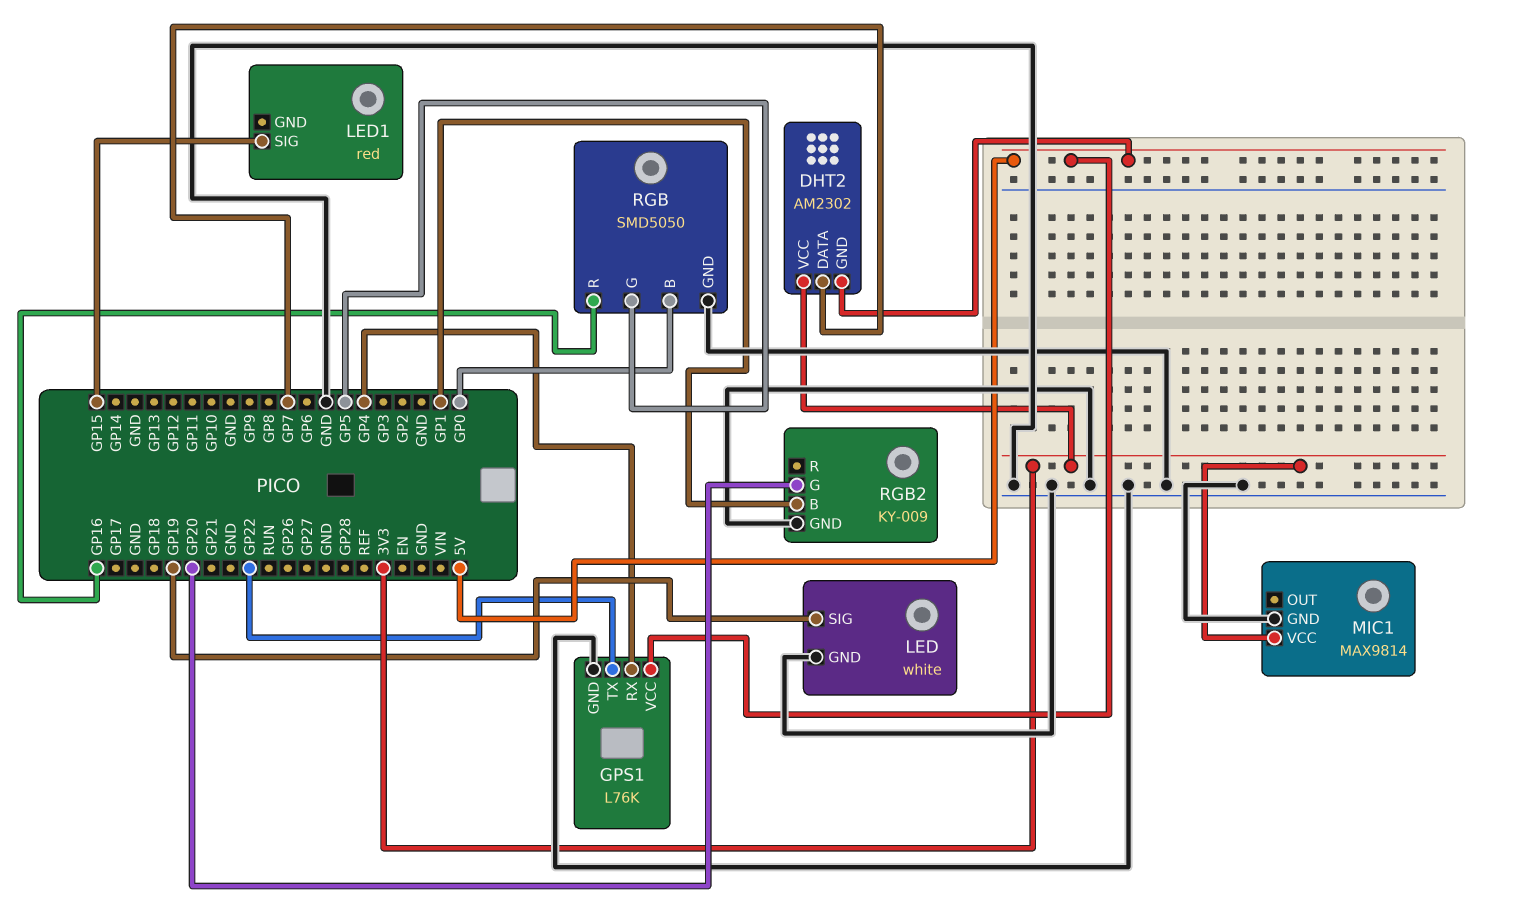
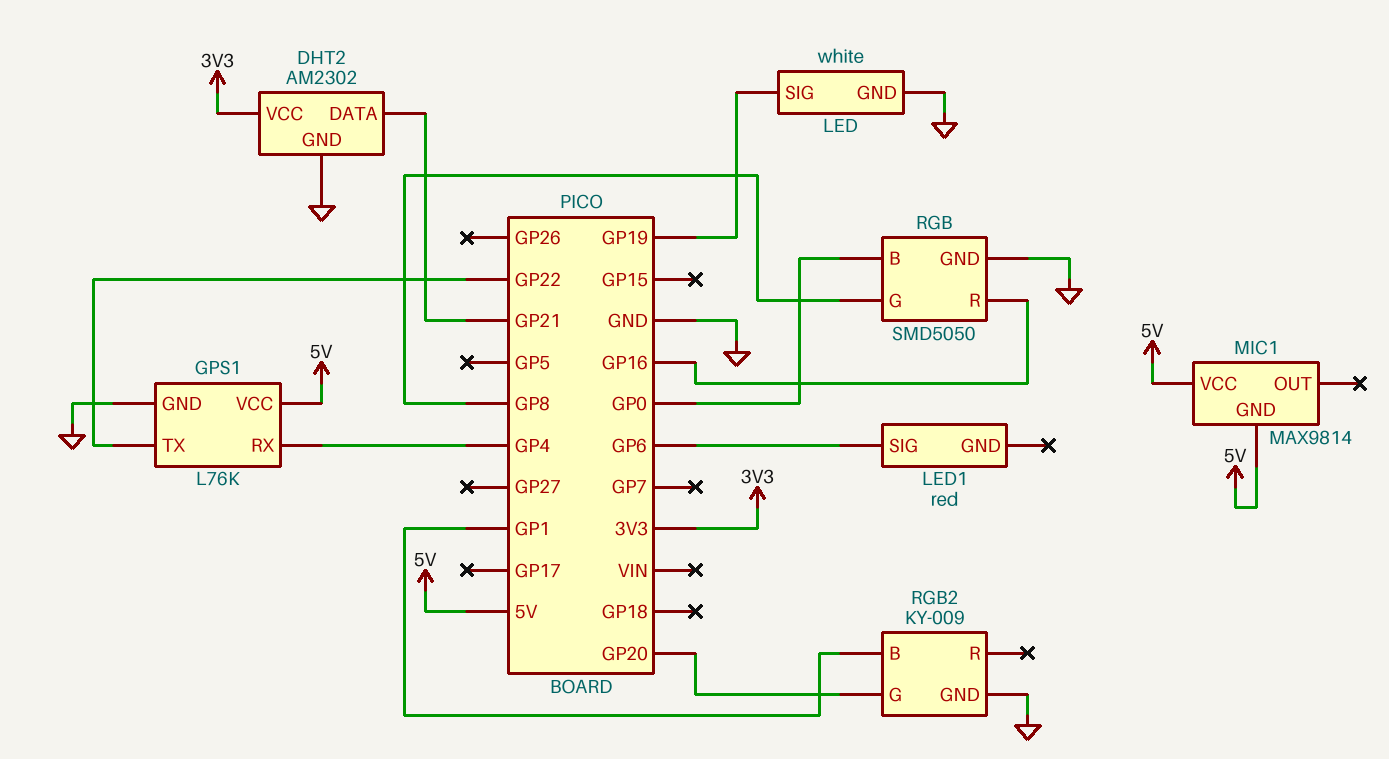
DHT2 pin DATA: GP7 -> GP21
DHT2 pin GND: 5V -> GND
LED1 pin SIG: GP15 -> GP6
MIC1 pin GND: GND -> 5V
MIC1 pin VCC: 3V3 -> 5V
RGB pin G: GP5 -> GP8

